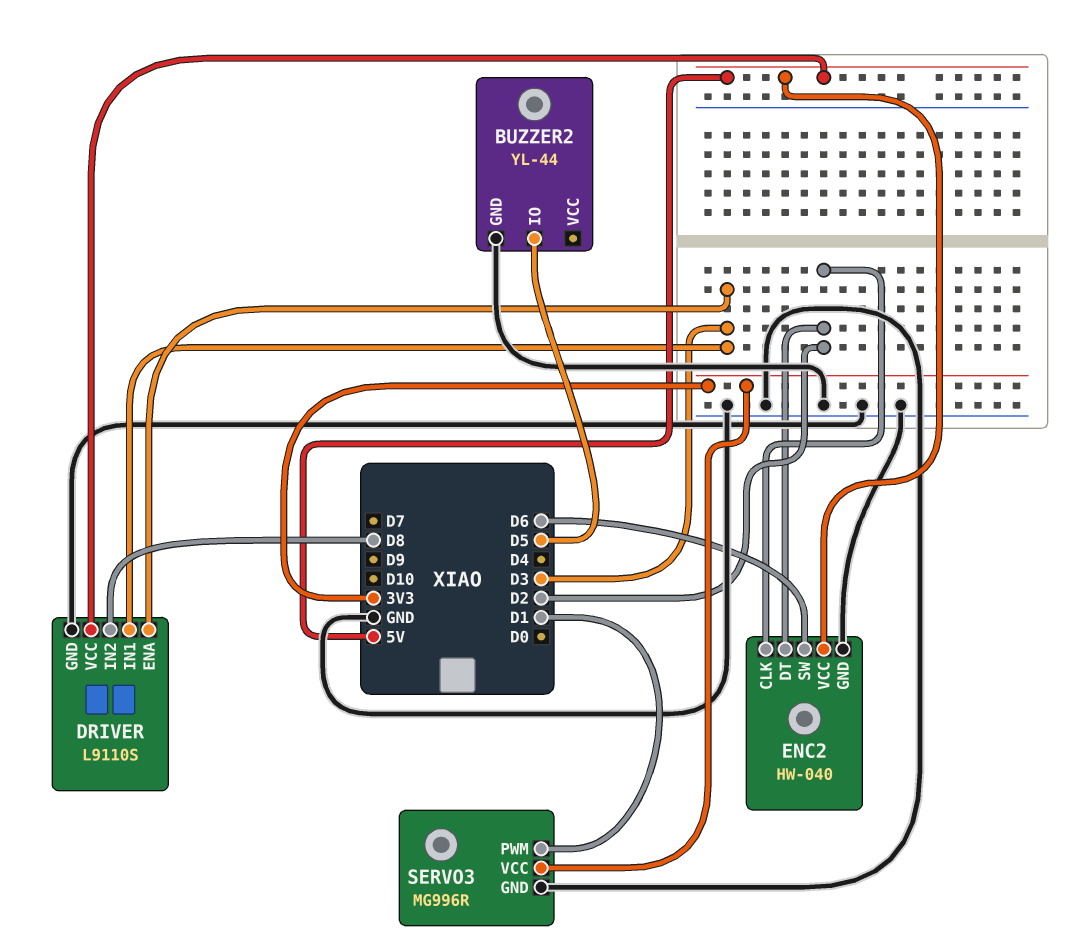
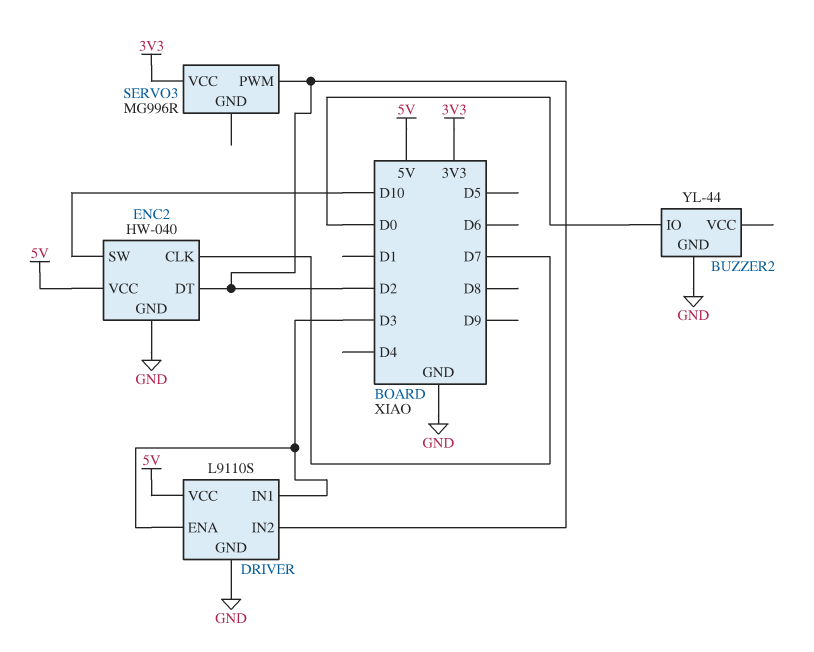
BUZZER2 pin IO: D5 -> D0
DRIVER pin IN2: D8 -> D2
ENC2 pin CLK: D2 -> D7
ENC2 pin SW: D6 -> D10
SERVO3 pin GND: GND -> none
SERVO3 pin PWM: D1 -> D2

